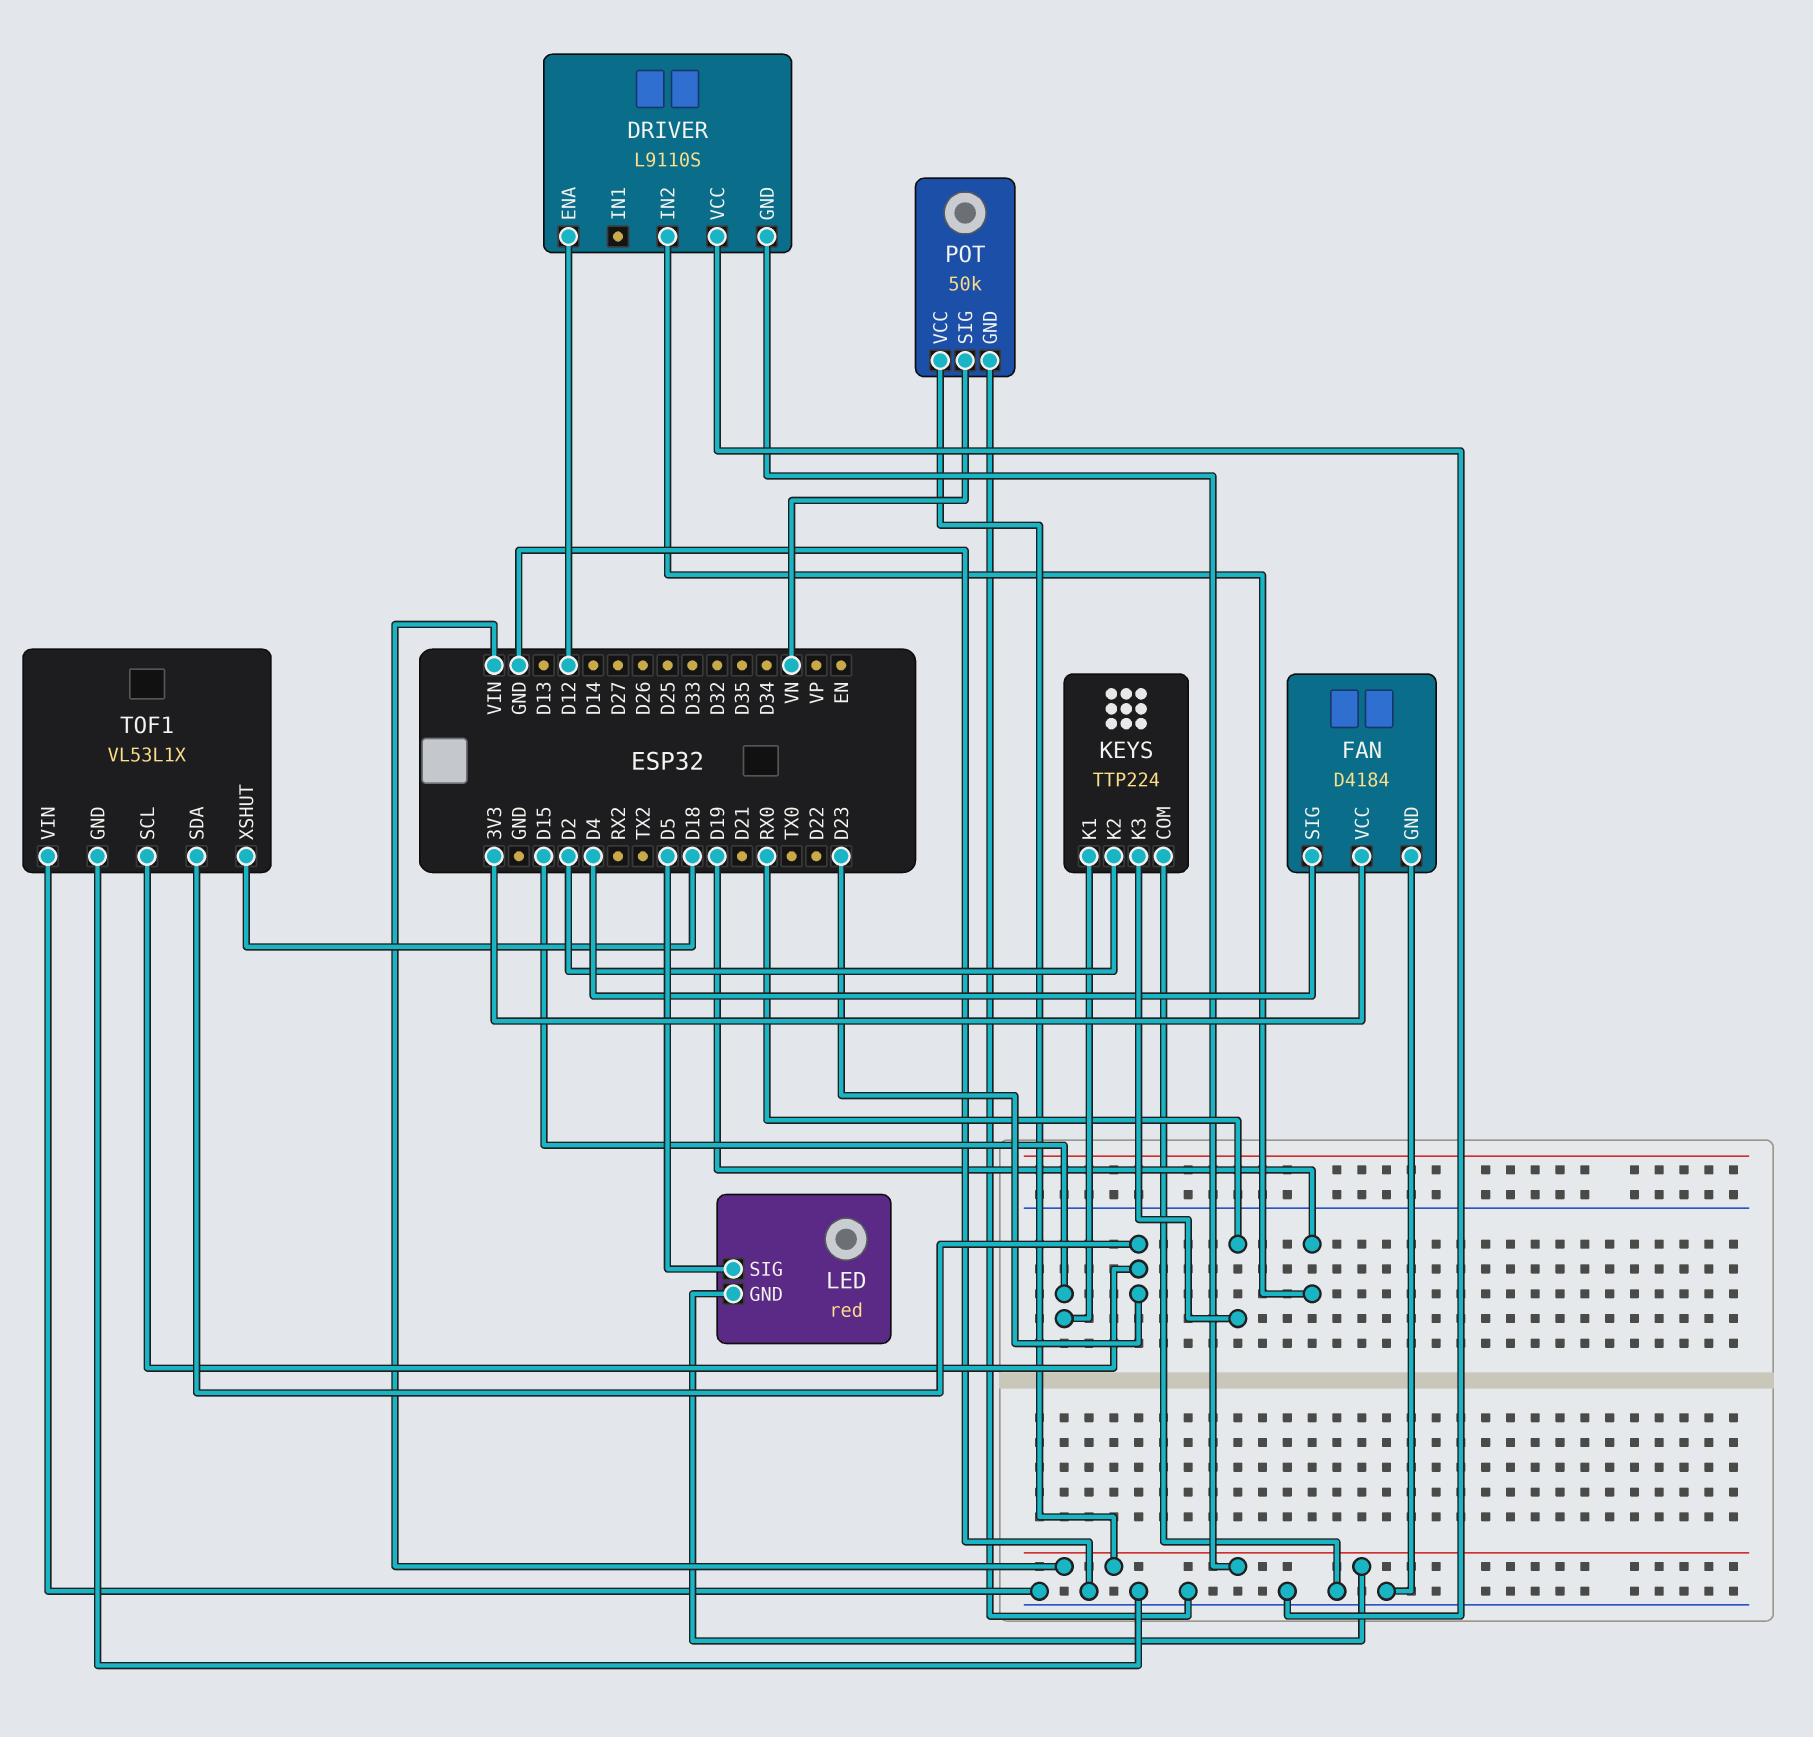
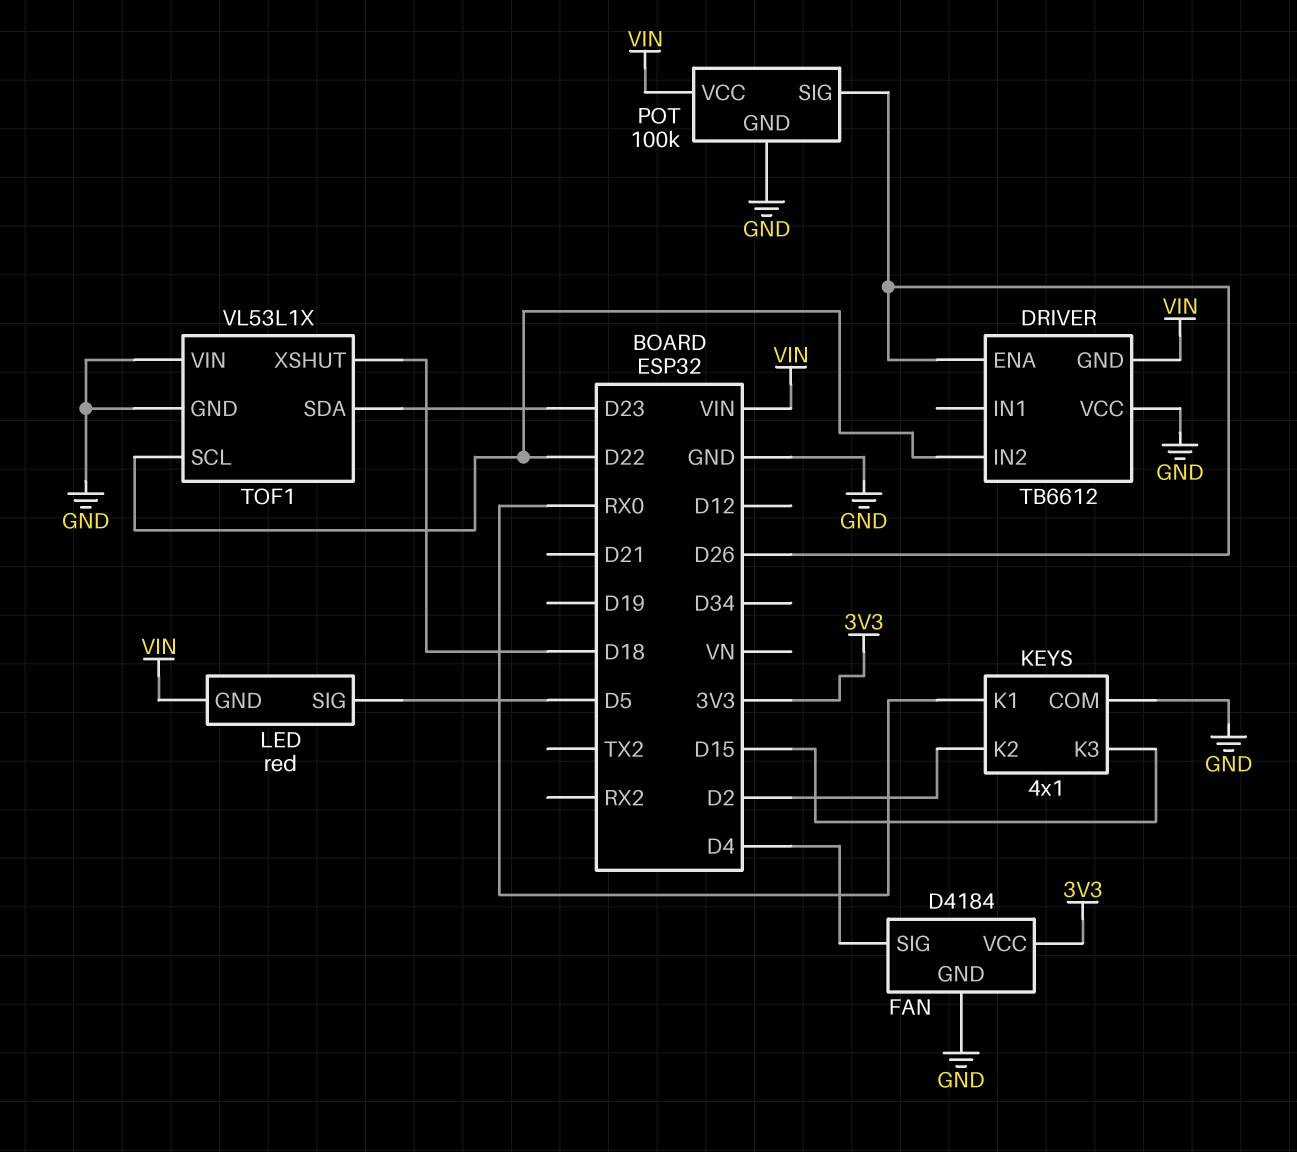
DRIVER: L9110S -> TB6612
DRIVER pin ENA: D12 -> D26
DRIVER pin IN2: D19 -> D22
KEYS: TTP224 -> 4x1
KEYS pin K1: D15 -> RX0
KEYS pin K3: RX0 -> D15
POT: 50k -> 100k
POT pin SIG: VN -> D26
TOF1 pin SCL: D23 -> D22

